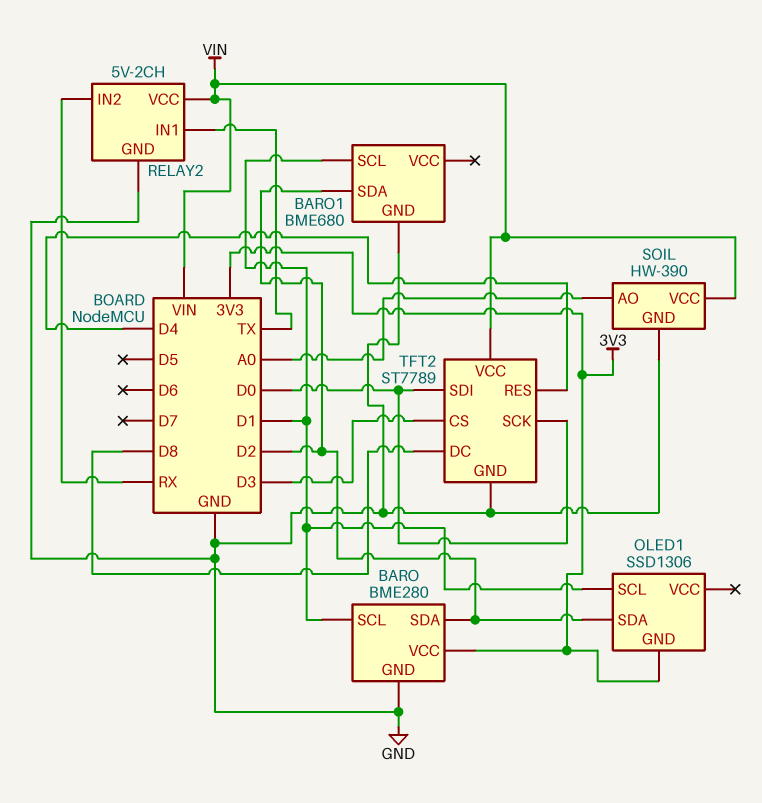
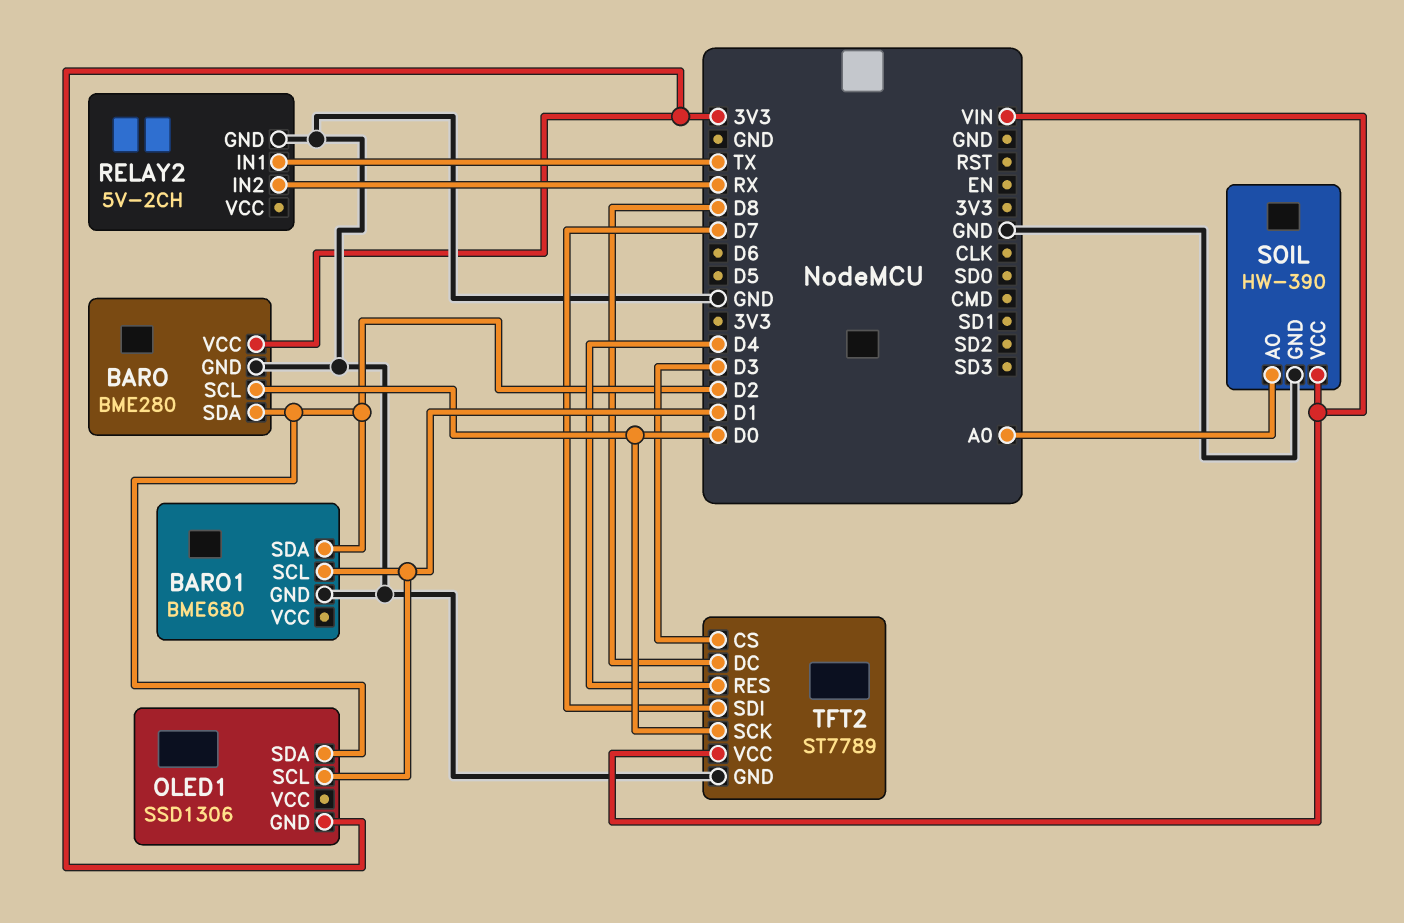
BARO pin SCL: D1 -> D0
RELAY2 pin VCC: VIN -> none
TFT2 pin SDI: D0 -> D7

